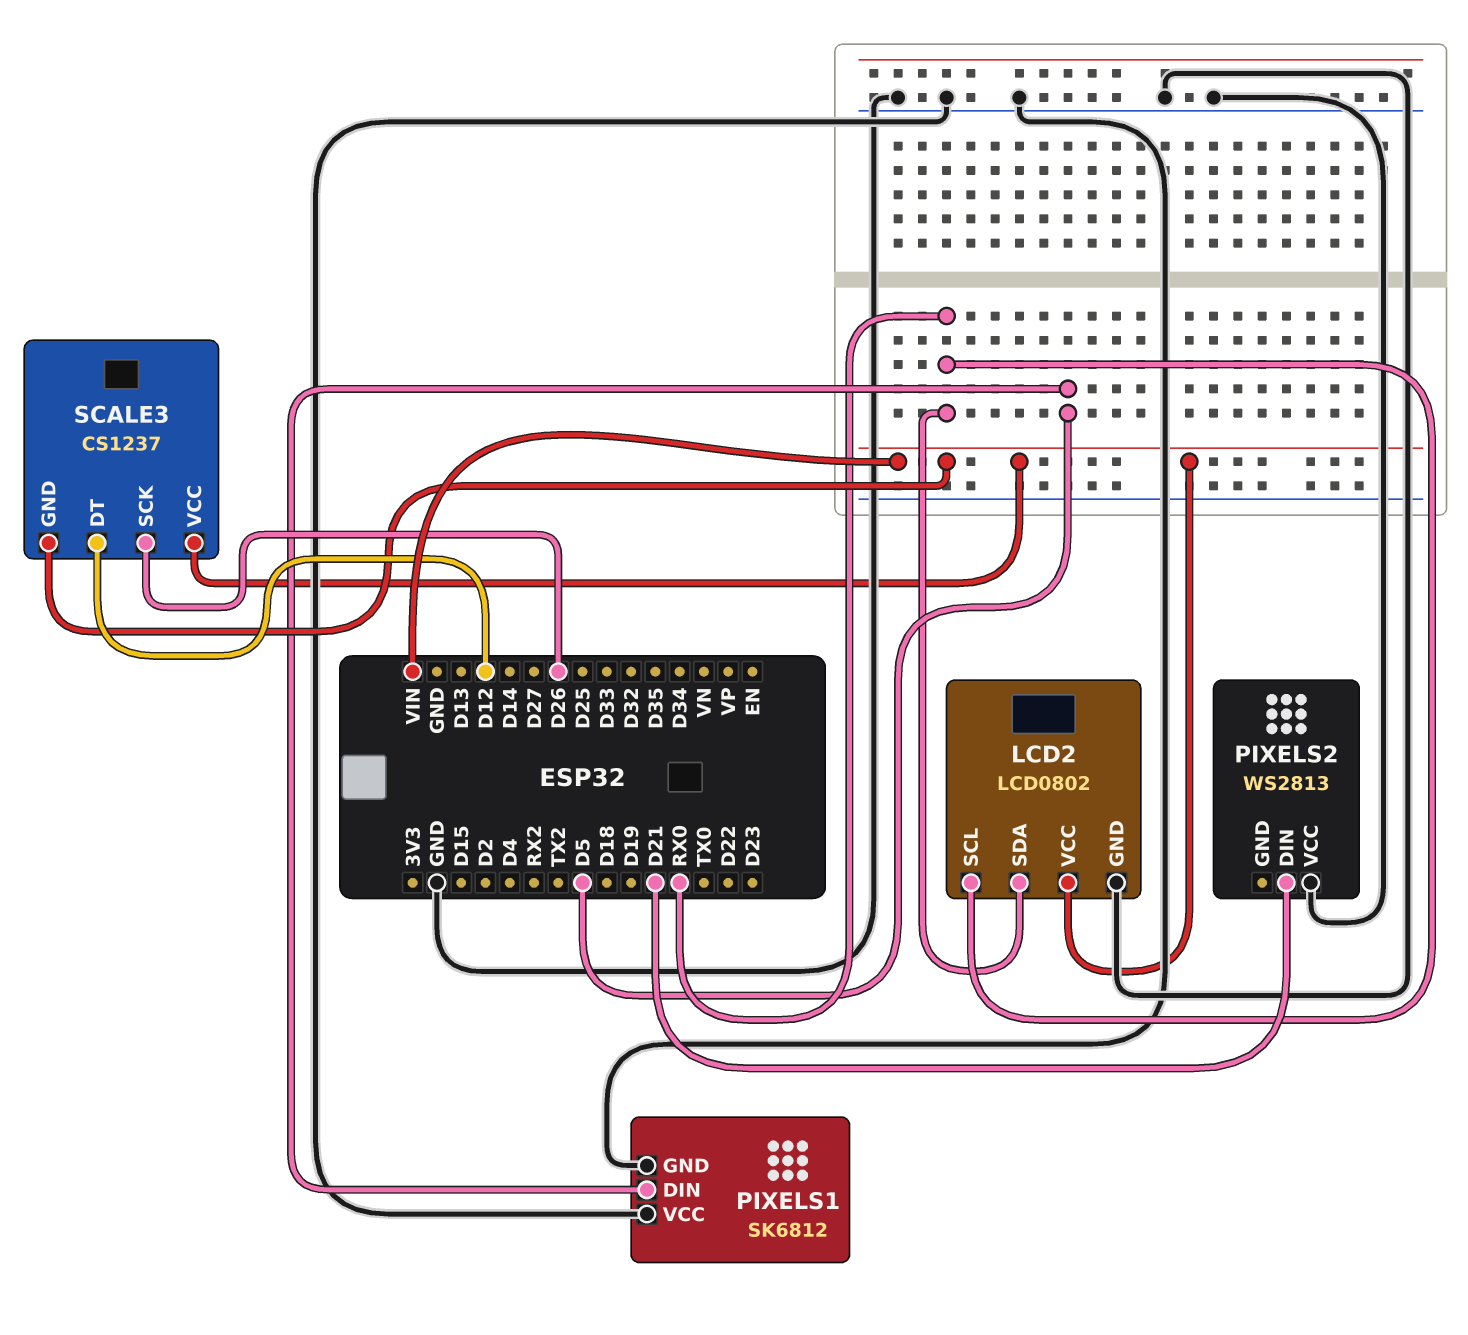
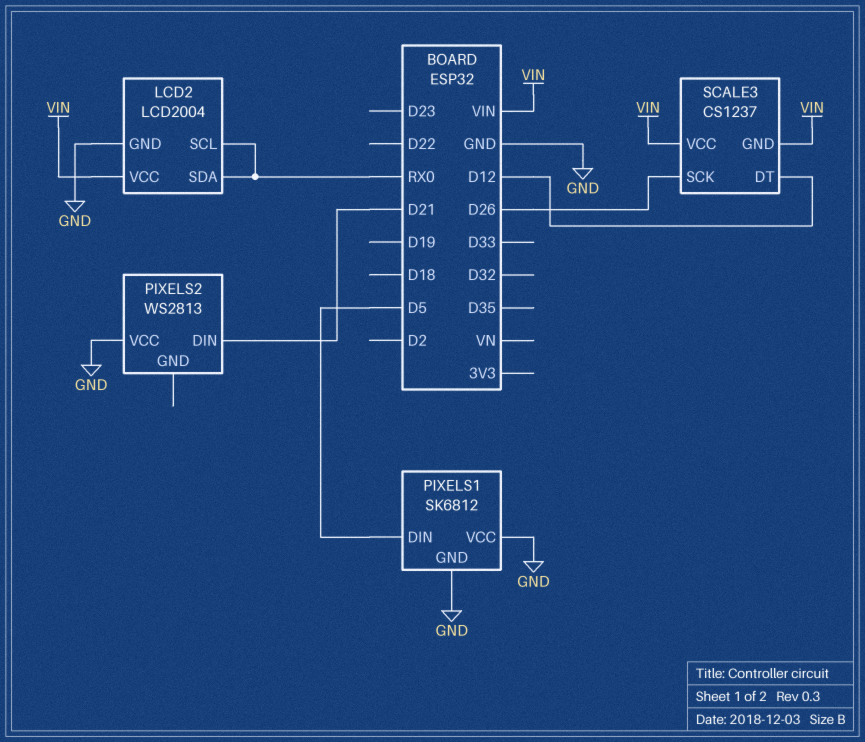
LCD2: LCD0802 -> LCD2004

